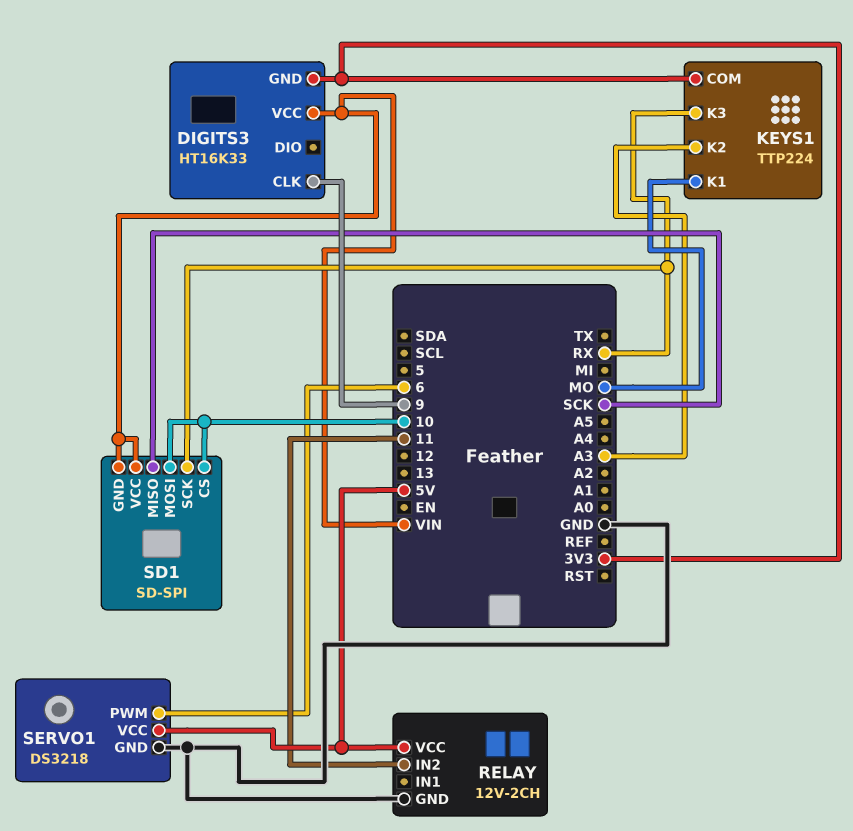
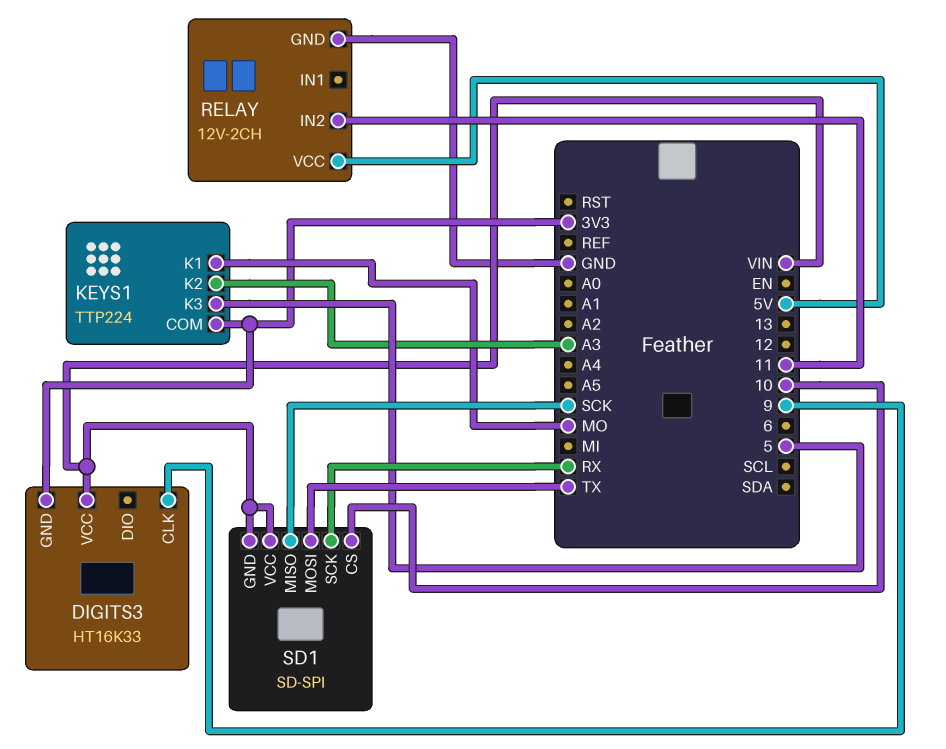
KEYS1 pin K3: RX -> 5
SD1 pin MOSI: 10 -> TX
SERVO1: DS3218 -> none
SERVO1 pin GND: GND -> none
SERVO1 pin PWM: 6 -> none
SERVO1 pin VCC: 5V -> none

